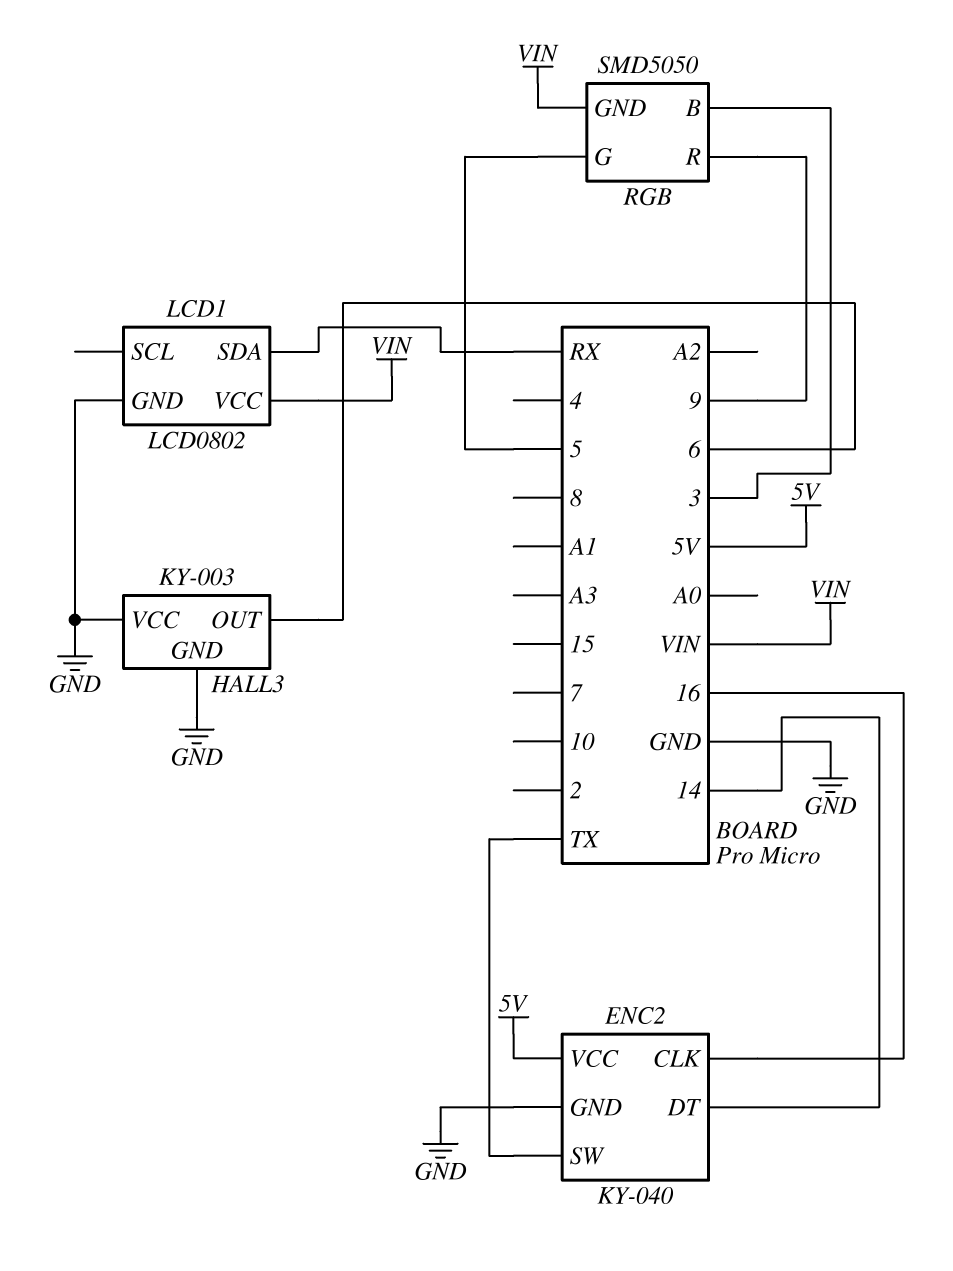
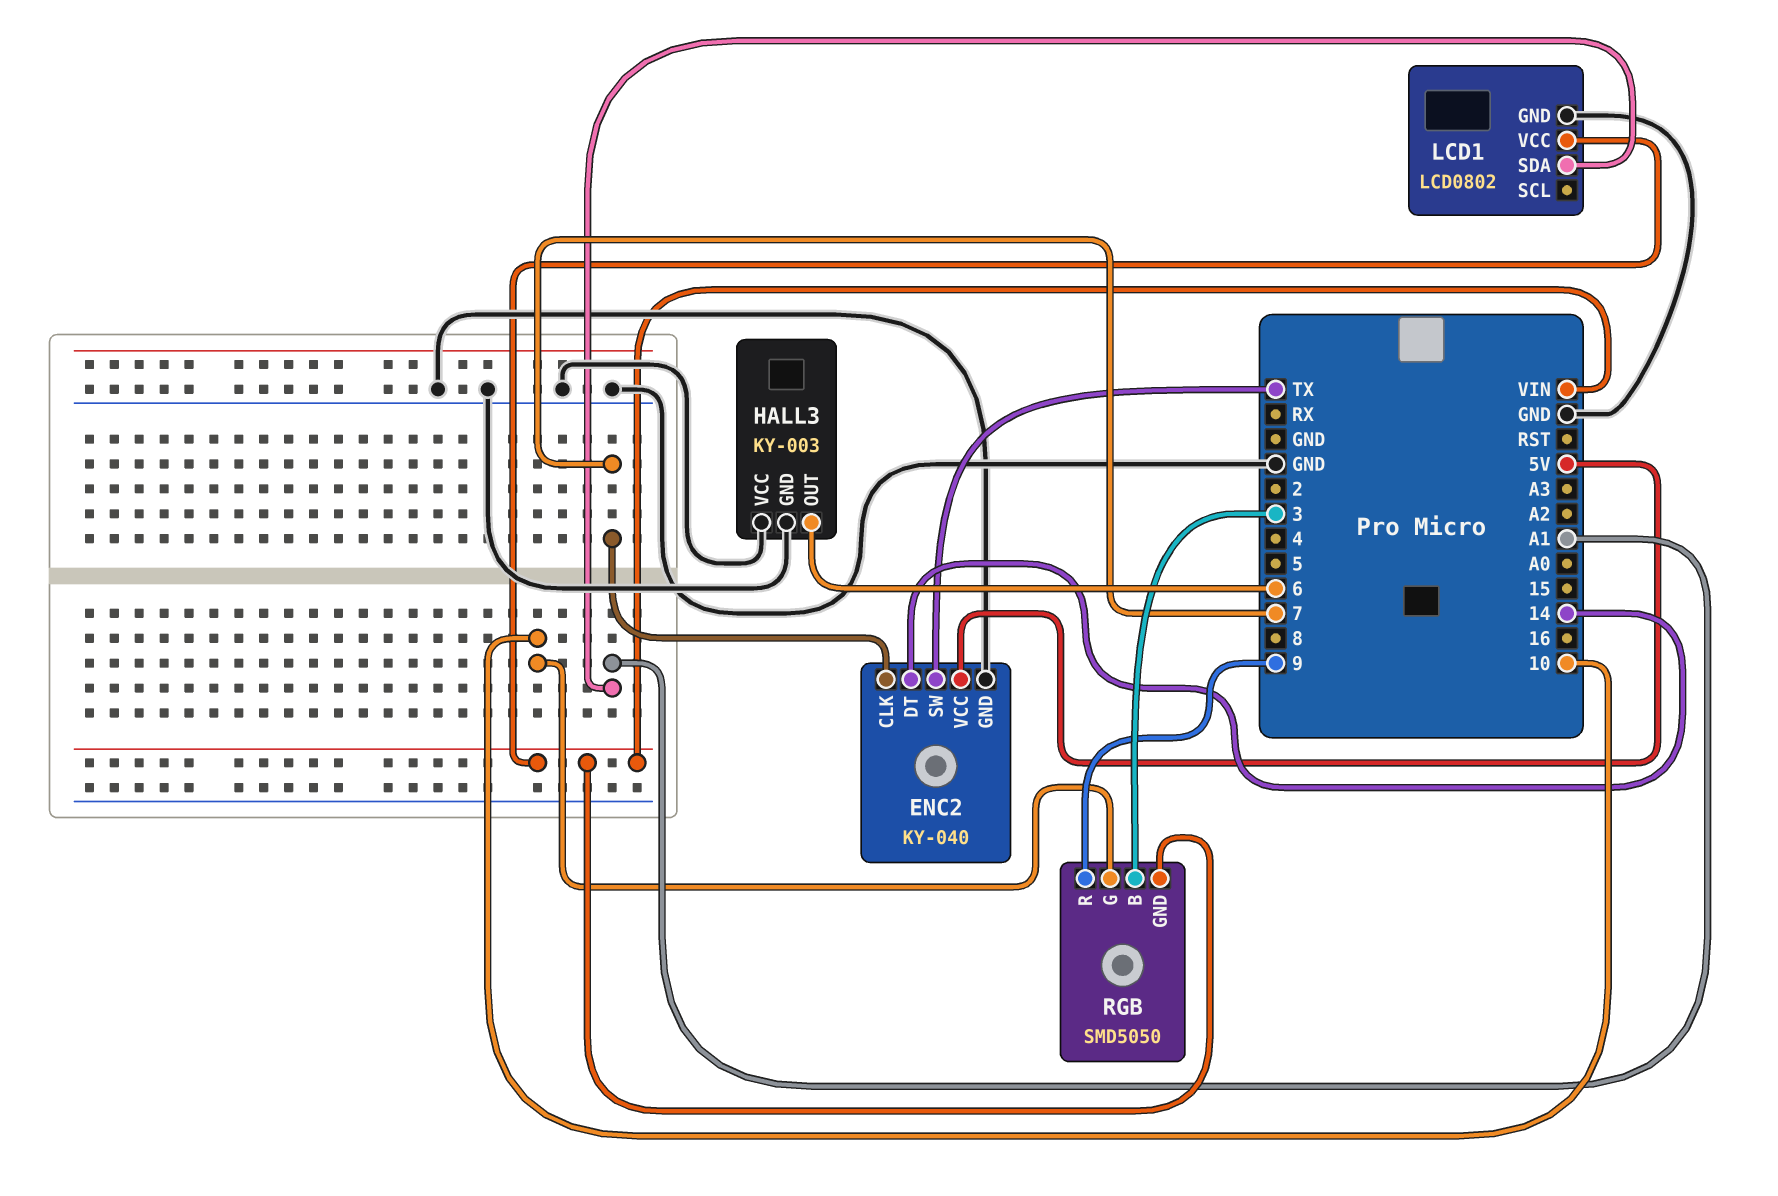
ENC2 pin CLK: 16 -> 7
LCD1 pin SDA: RX -> A1
RGB pin G: 5 -> 10

